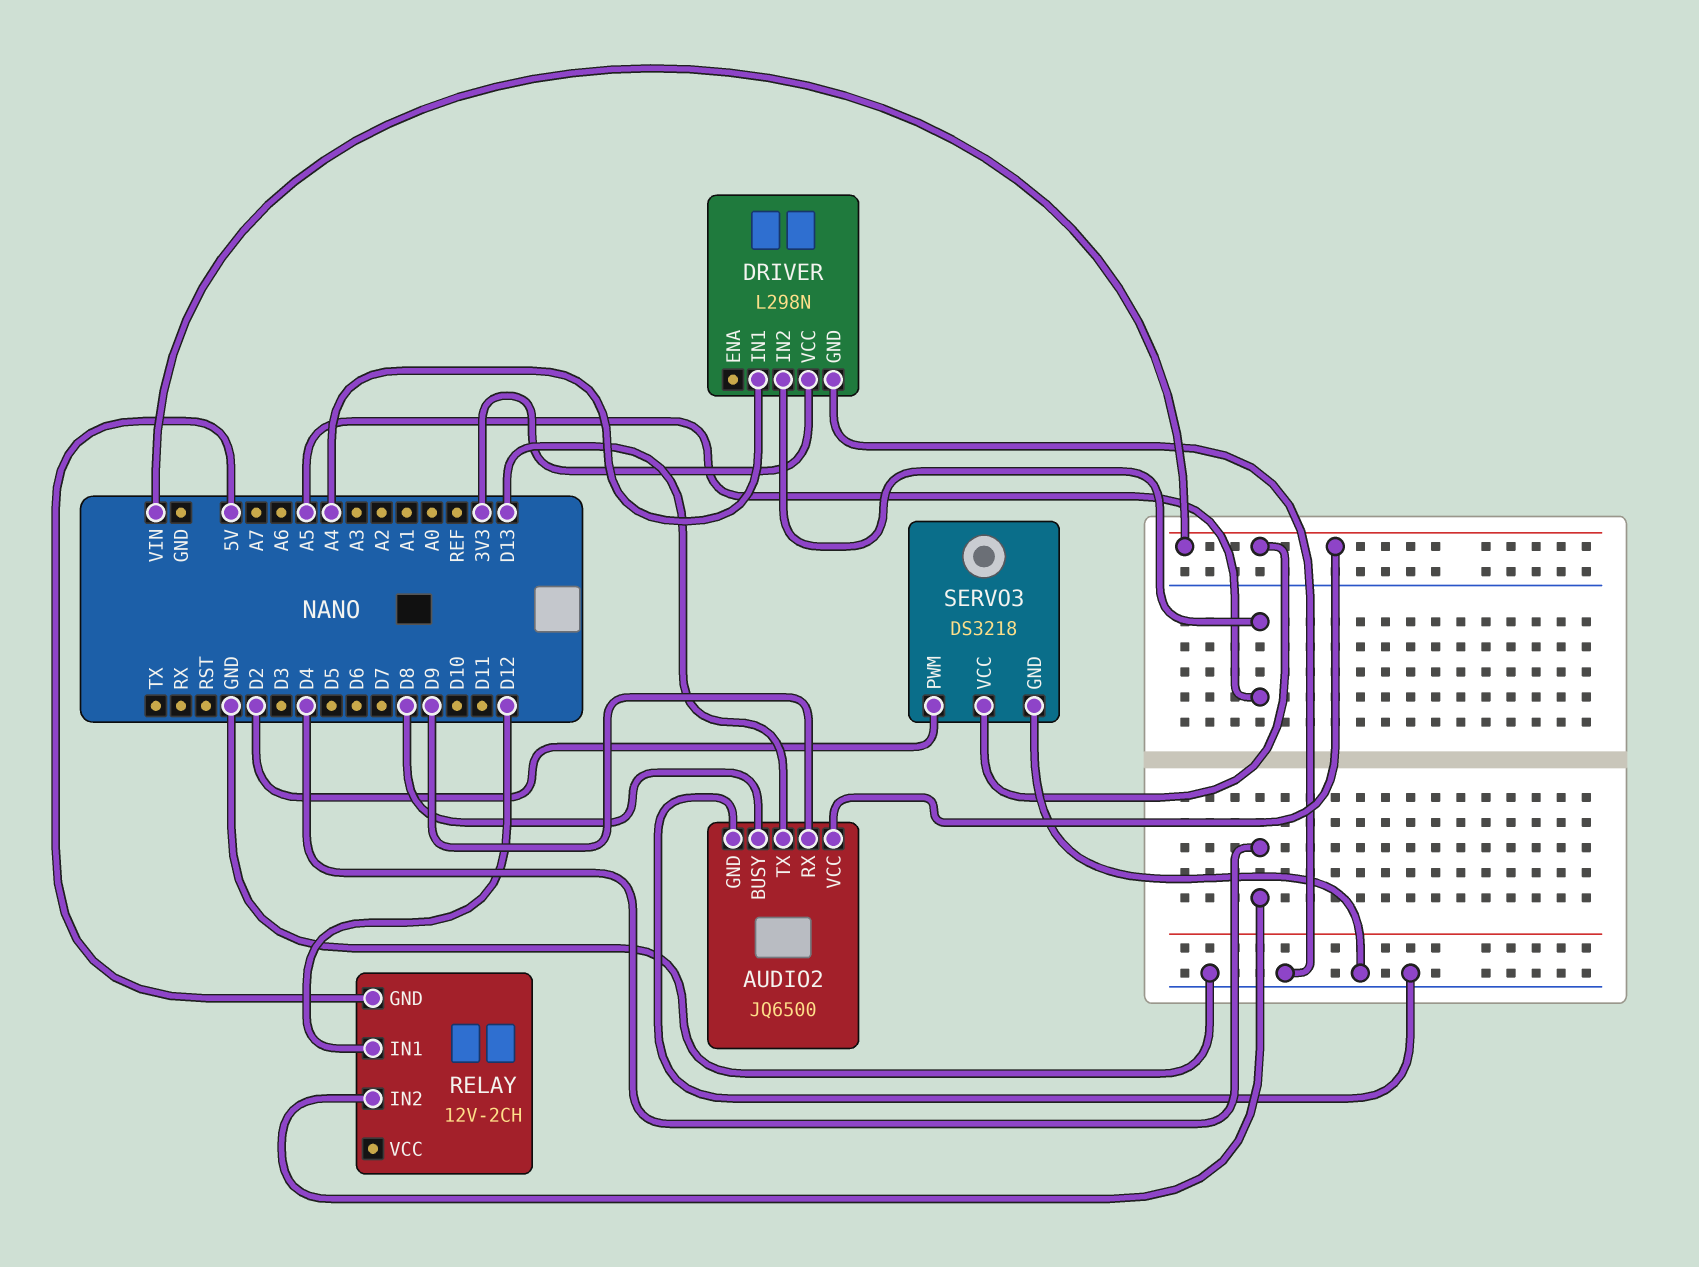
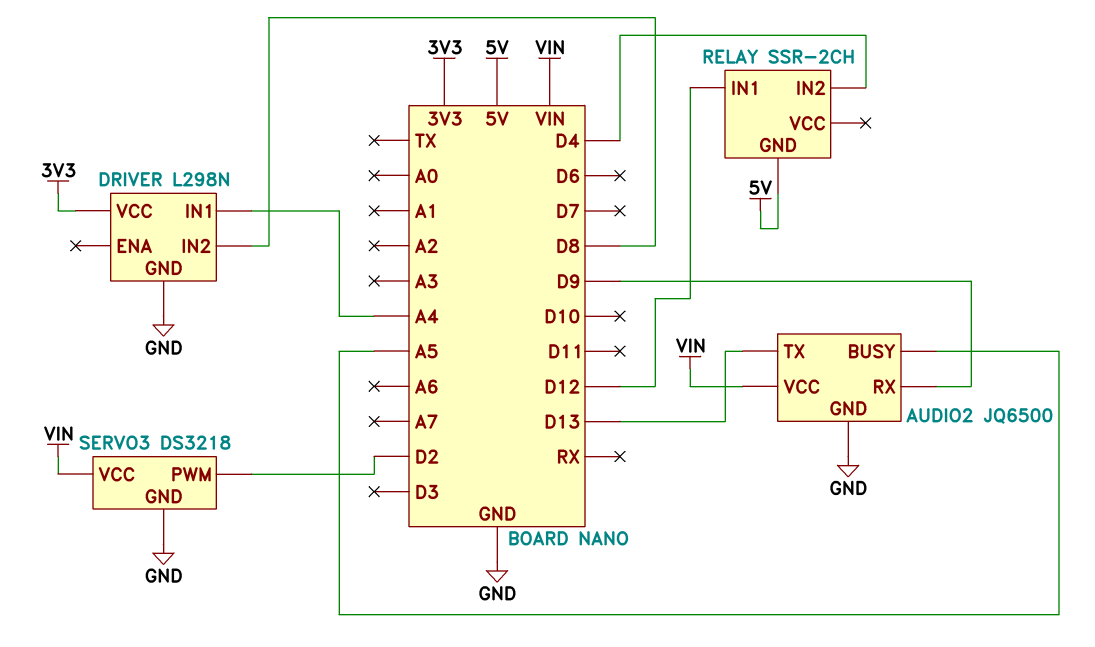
AUDIO2 pin BUSY: D8 -> A5
DRIVER pin IN2: A5 -> D8
RELAY: 12V-2CH -> SSR-2CH

